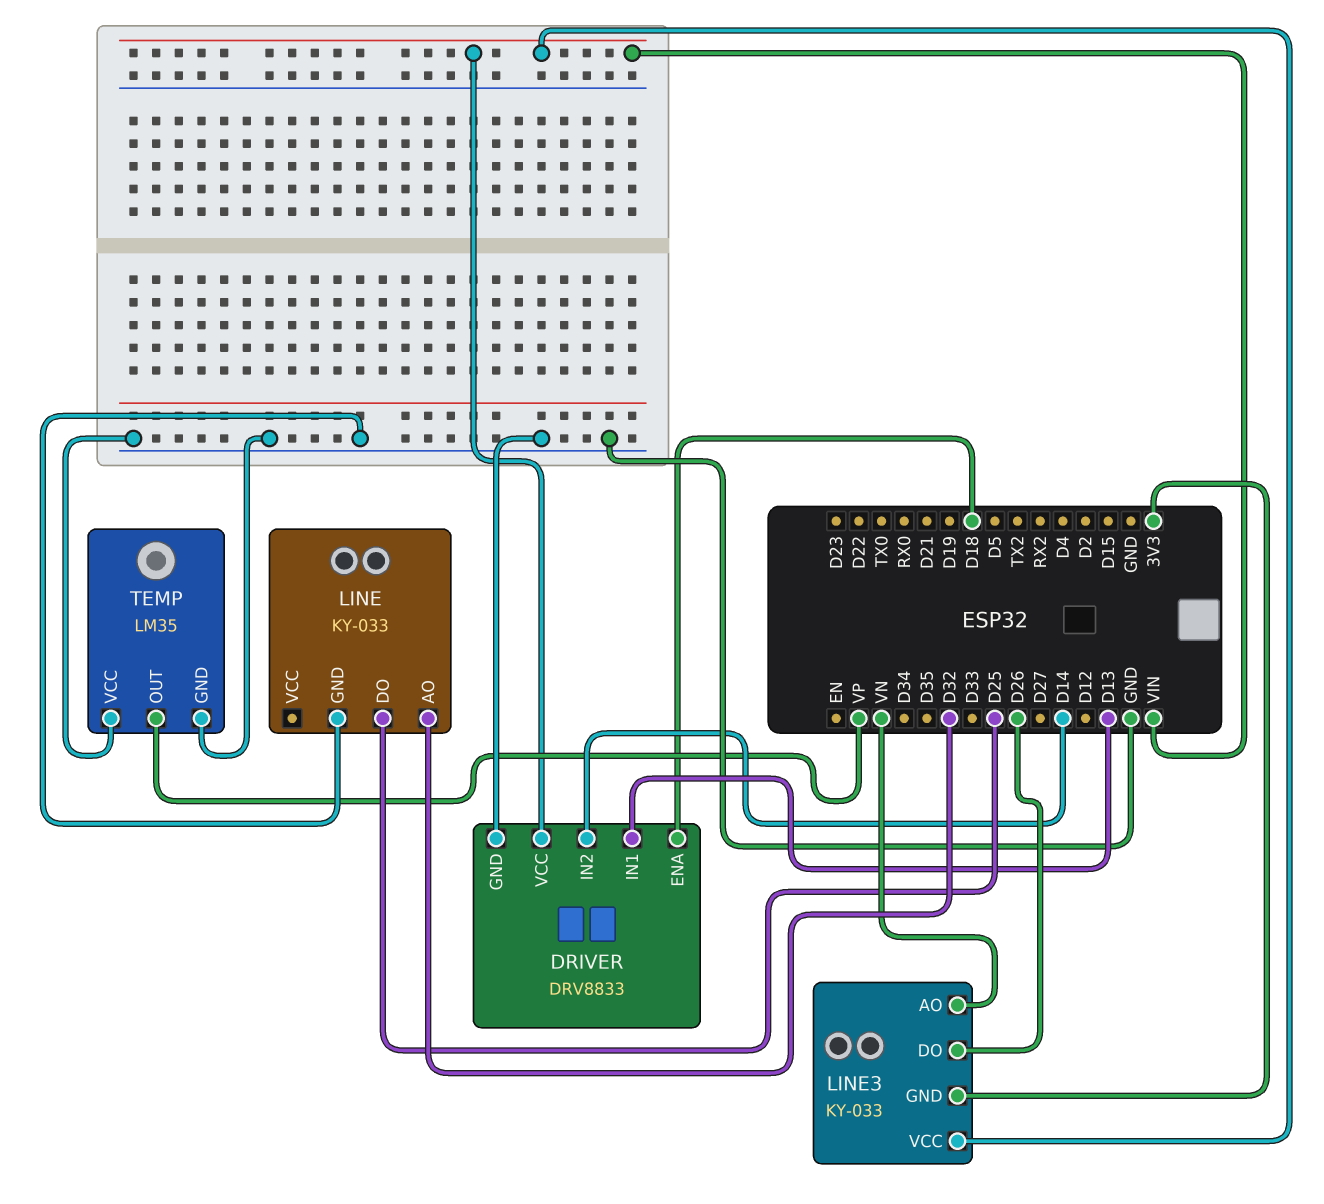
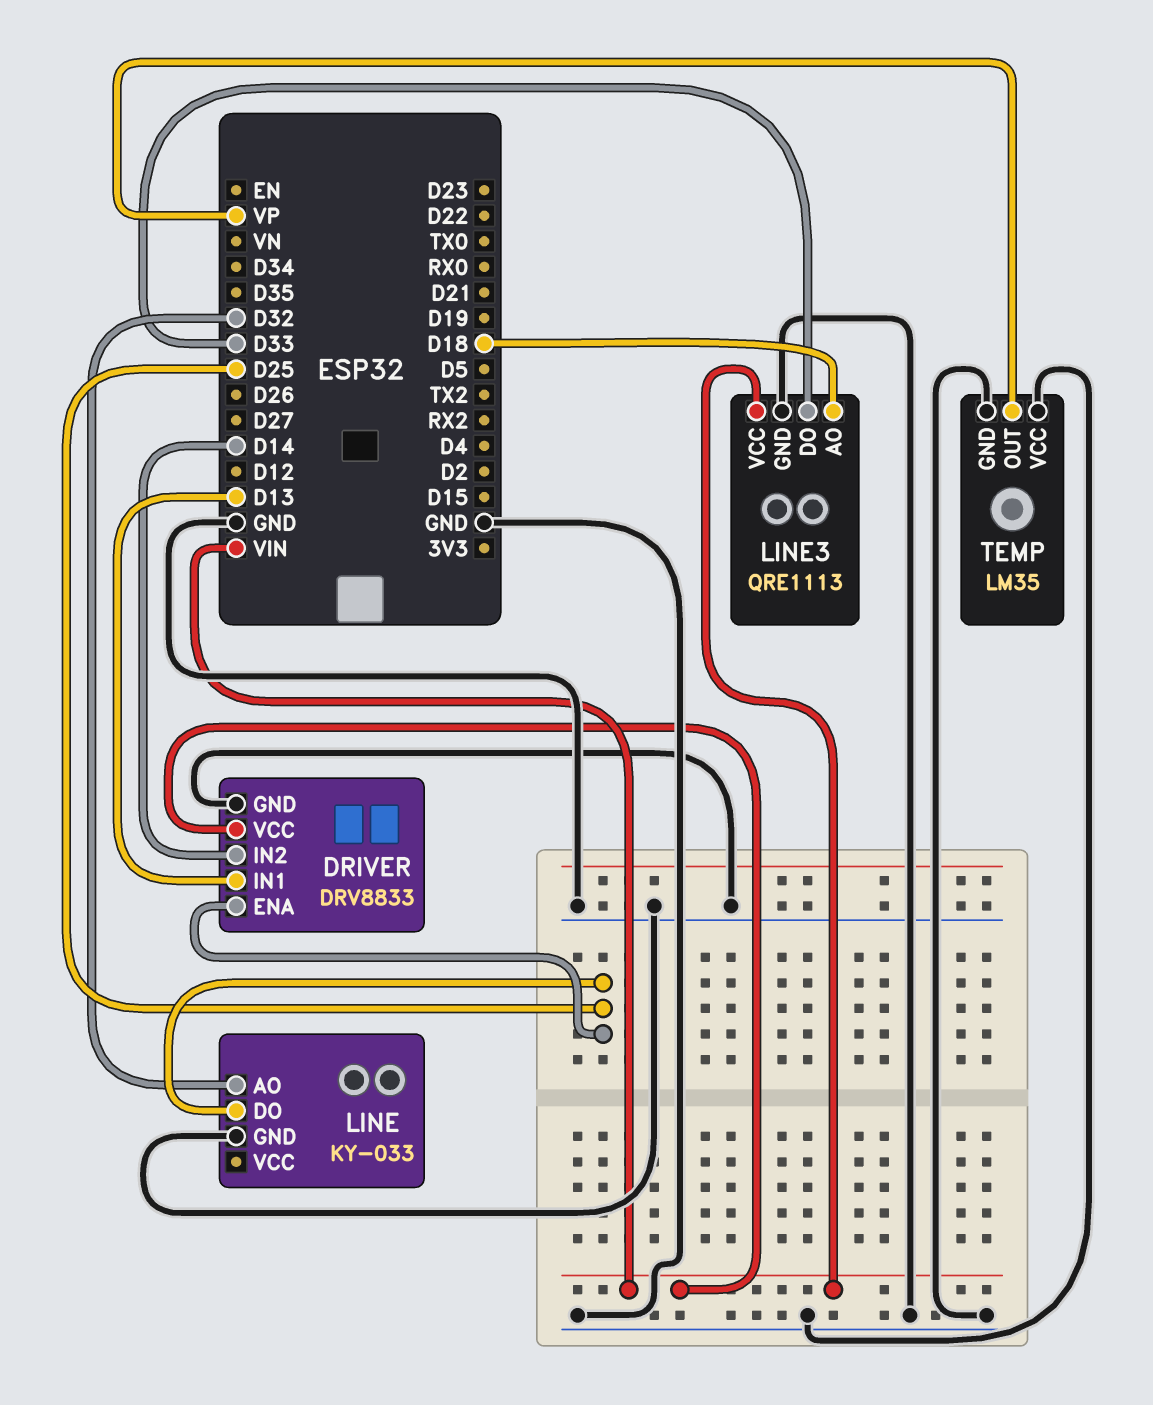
DRIVER pin ENA: D18 -> D25
LINE3: KY-033 -> QRE1113
LINE3 pin AO: VN -> D18
LINE3 pin DO: D26 -> D33
LINE3 pin GND: 3V3 -> GND

